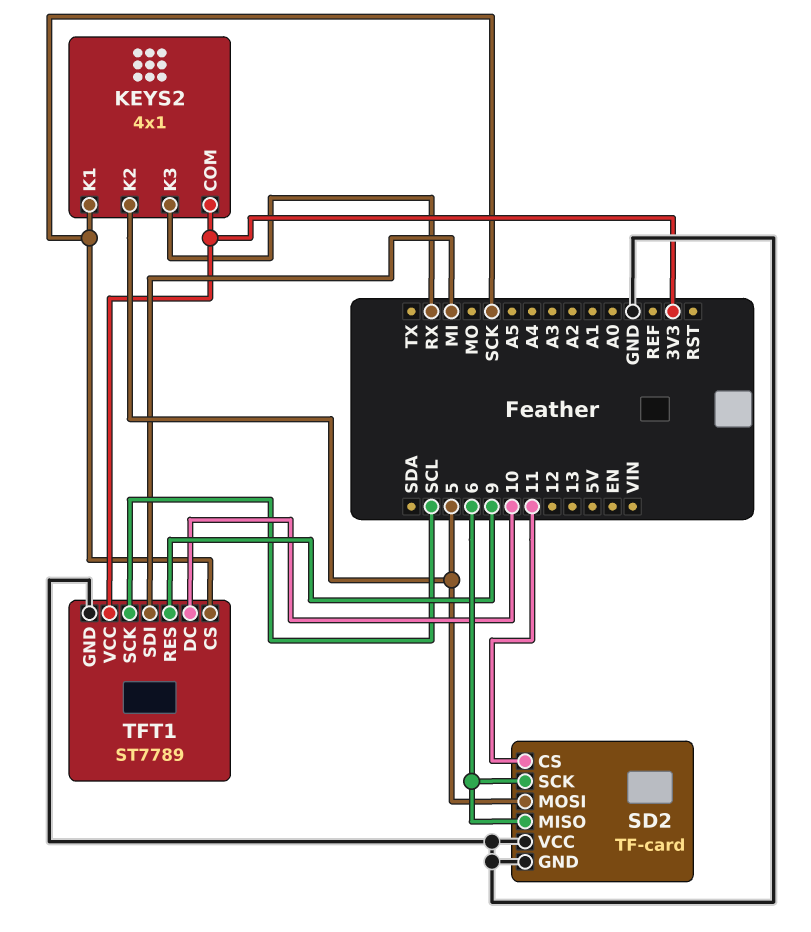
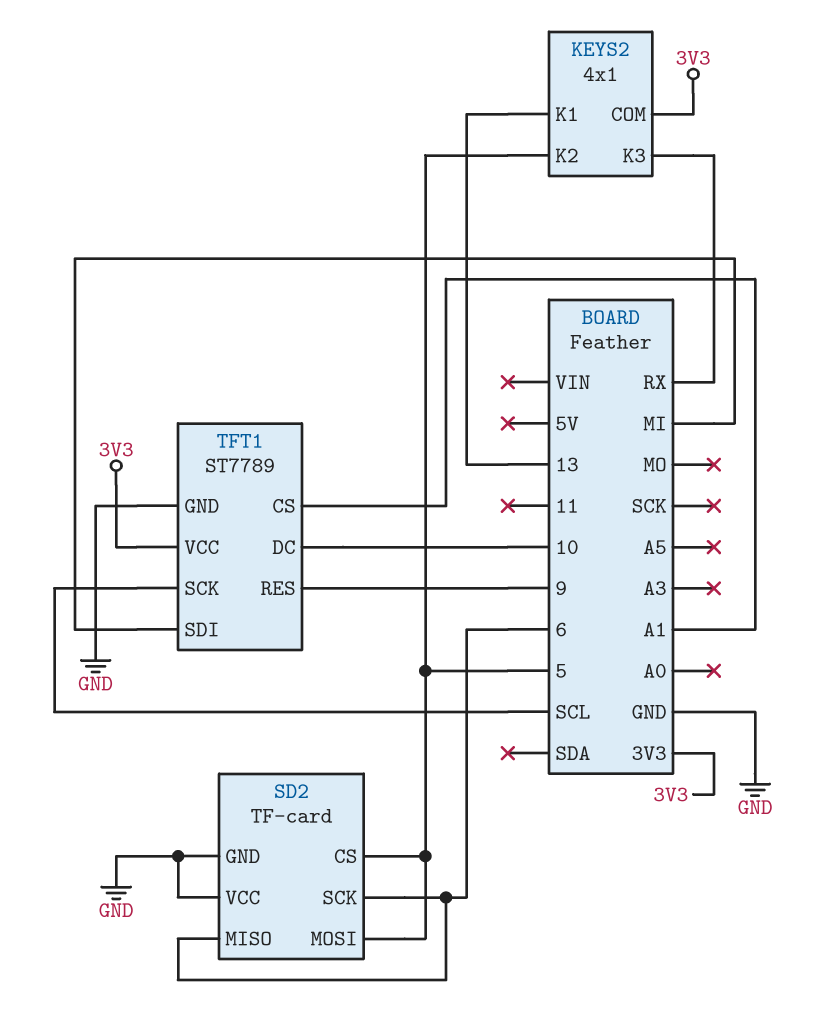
KEYS2 pin K1: SCK -> 13
SD2 pin CS: 11 -> 5
TFT1 pin CS: SCK -> A1

